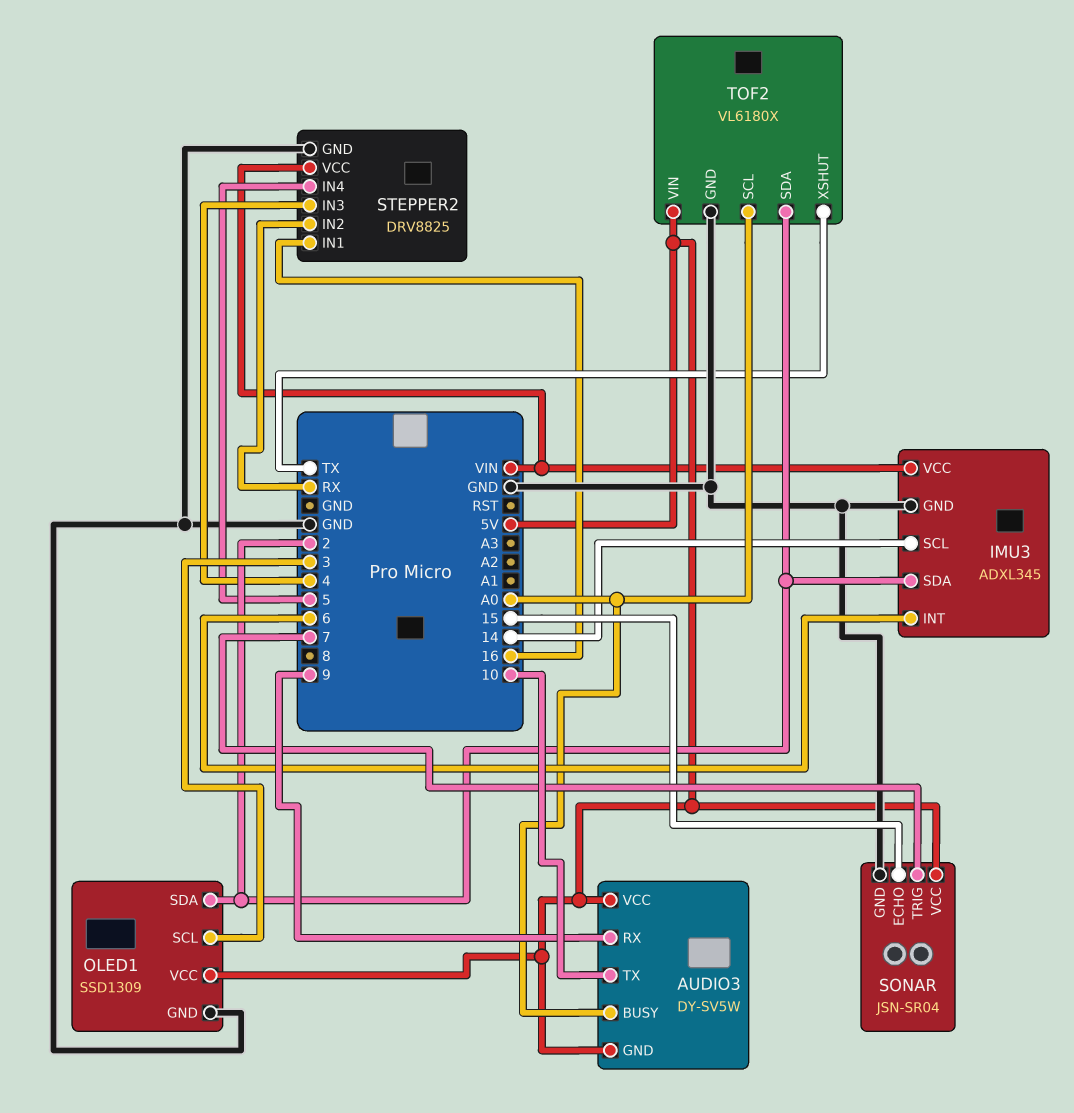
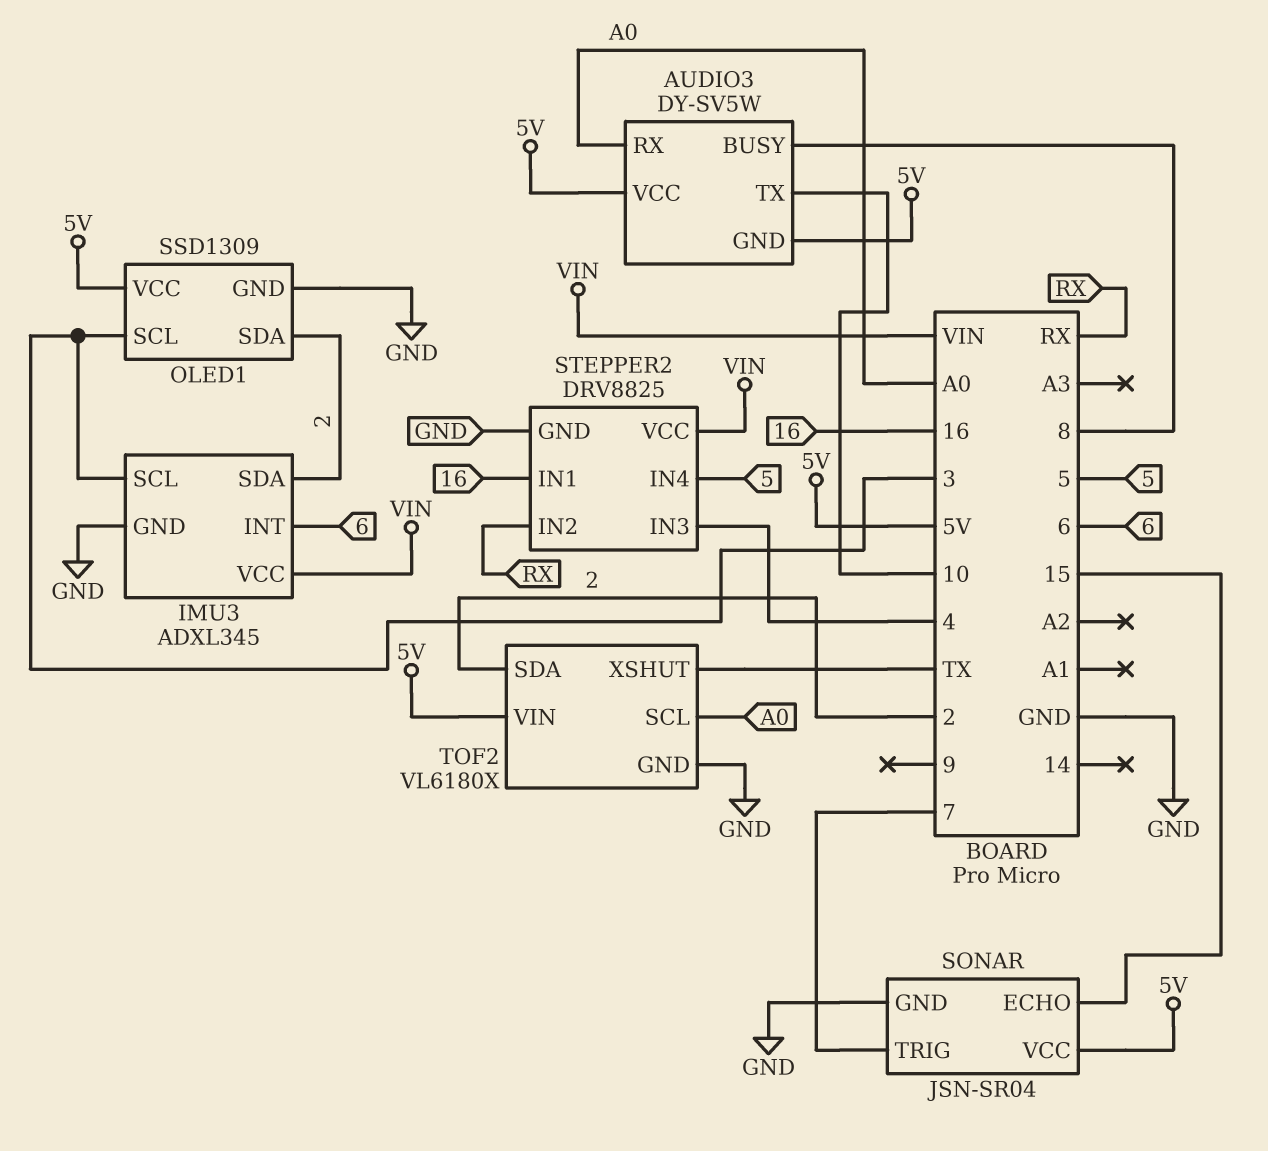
AUDIO3 pin BUSY: A0 -> 8
AUDIO3 pin RX: 9 -> A0
IMU3 pin SCL: 14 -> 3

